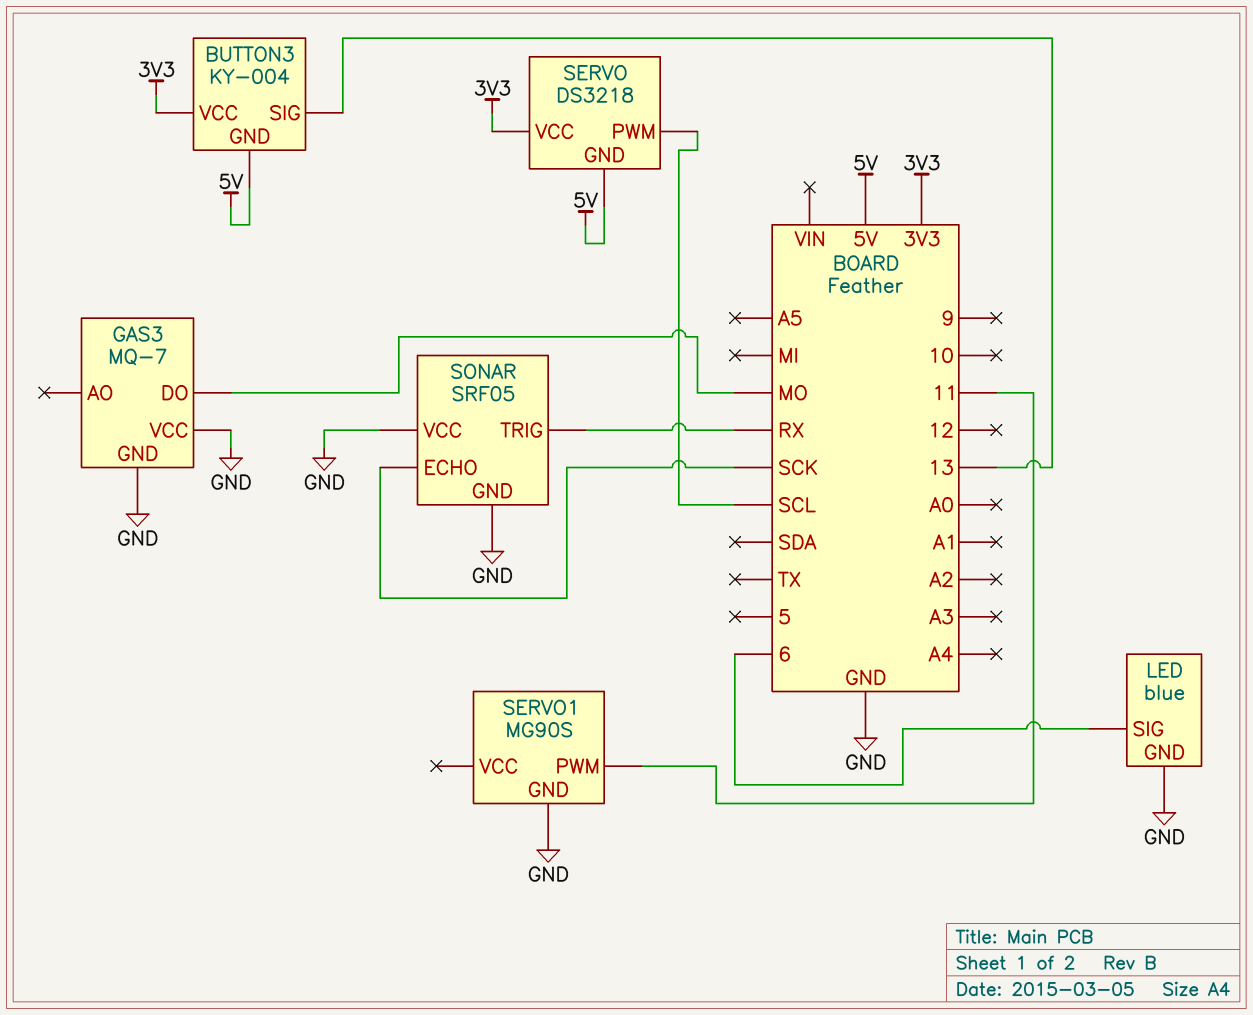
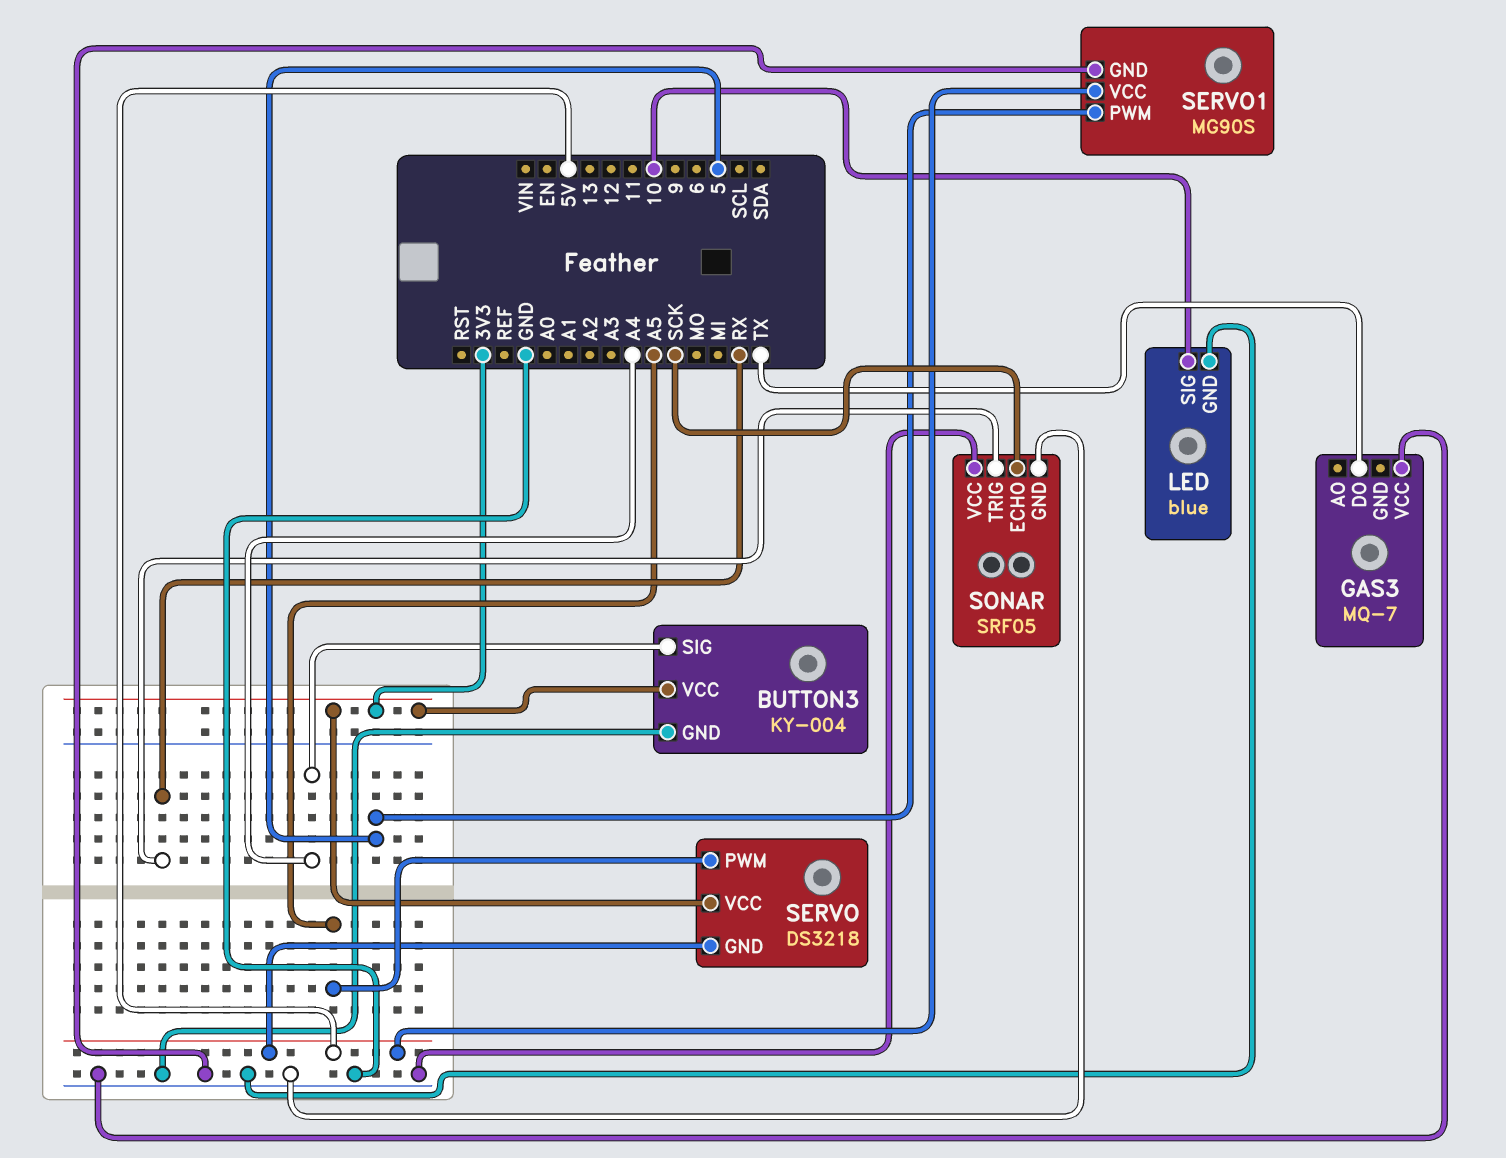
BUTTON3 pin GND: 5V -> GND
BUTTON3 pin SIG: 13 -> A4
GAS3 pin DO: MO -> TX
GAS3 pin GND: GND -> none
LED pin SIG: 6 -> 10
SERVO pin PWM: SCL -> A5
SERVO1 pin PWM: 11 -> 5
SERVO1 pin VCC: none -> 5V

